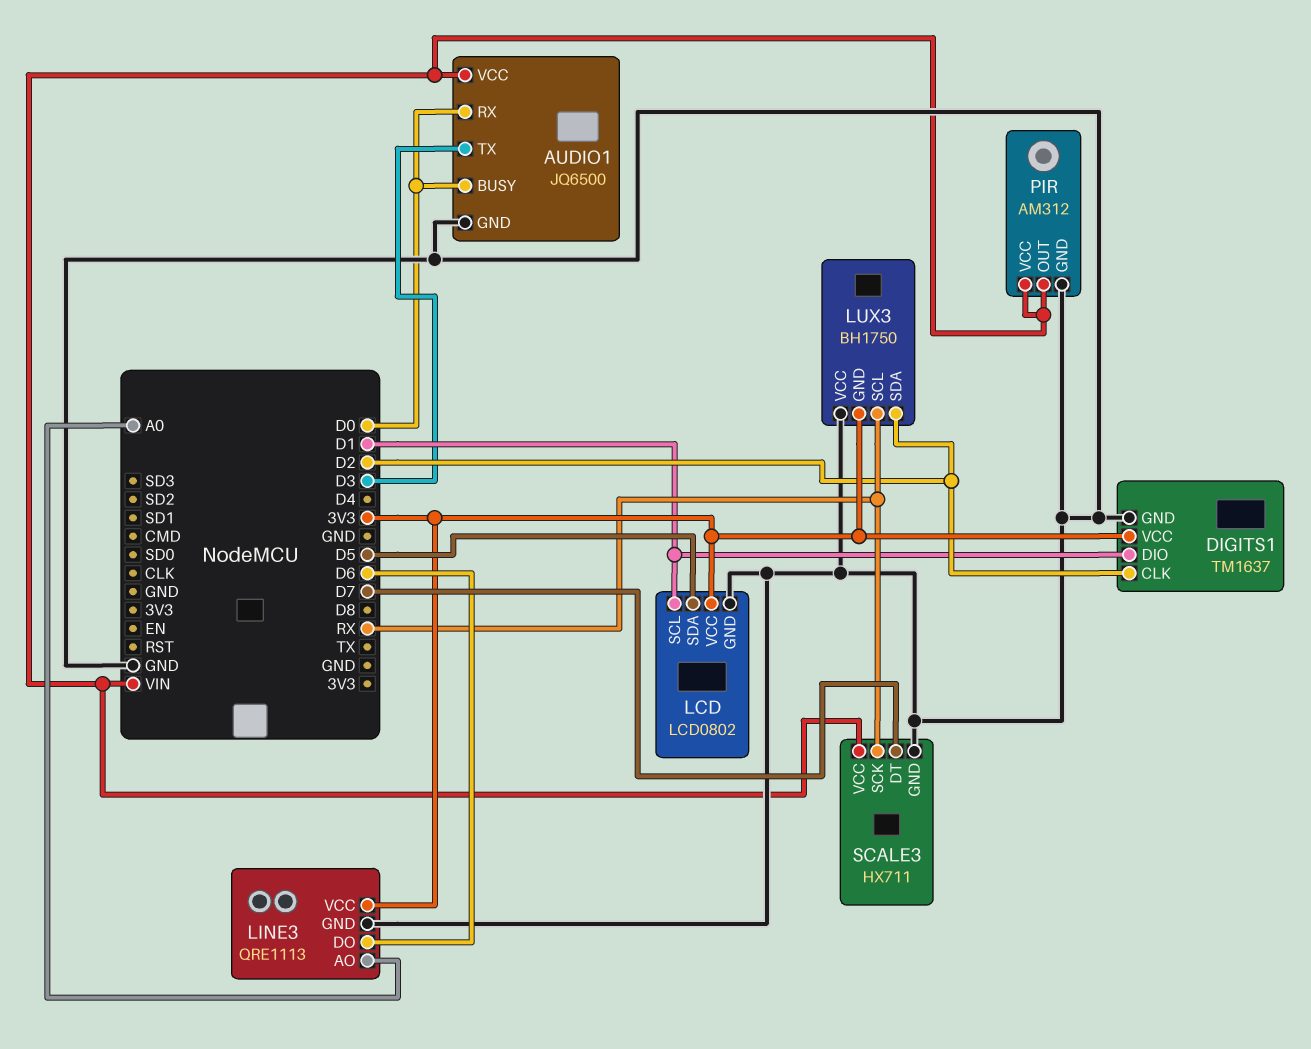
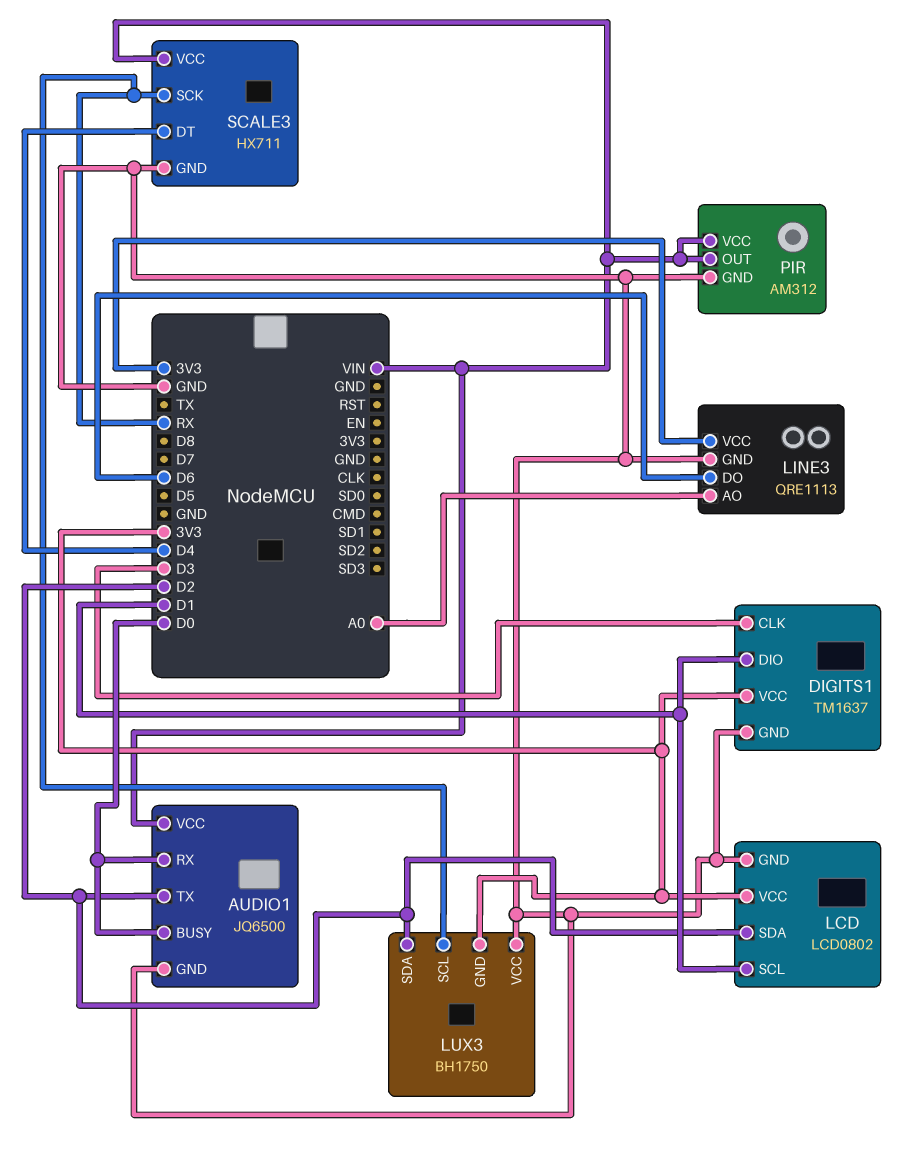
AUDIO1 pin TX: D3 -> D2
DIGITS1 pin CLK: D2 -> D3
LCD pin SDA: D5 -> D2
SCALE3 pin DT: D7 -> D4

